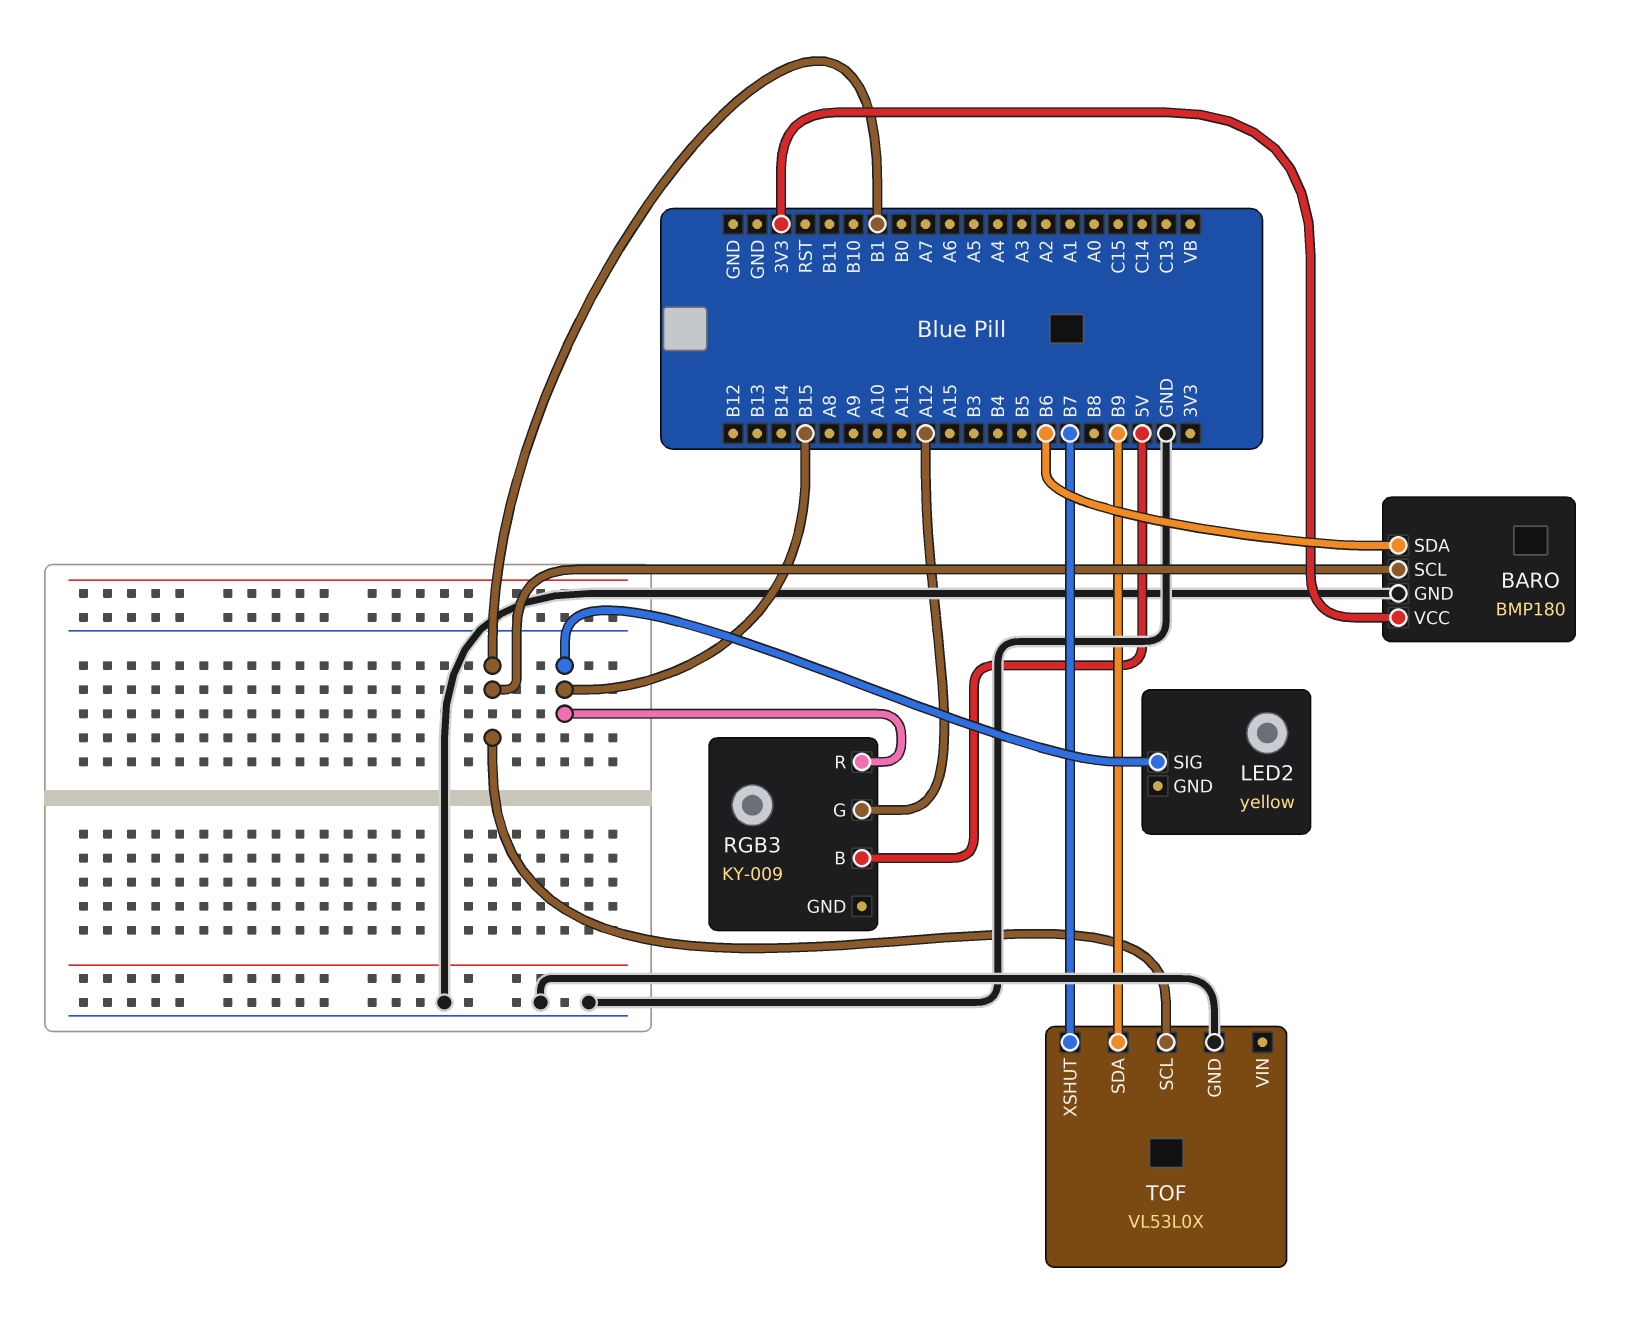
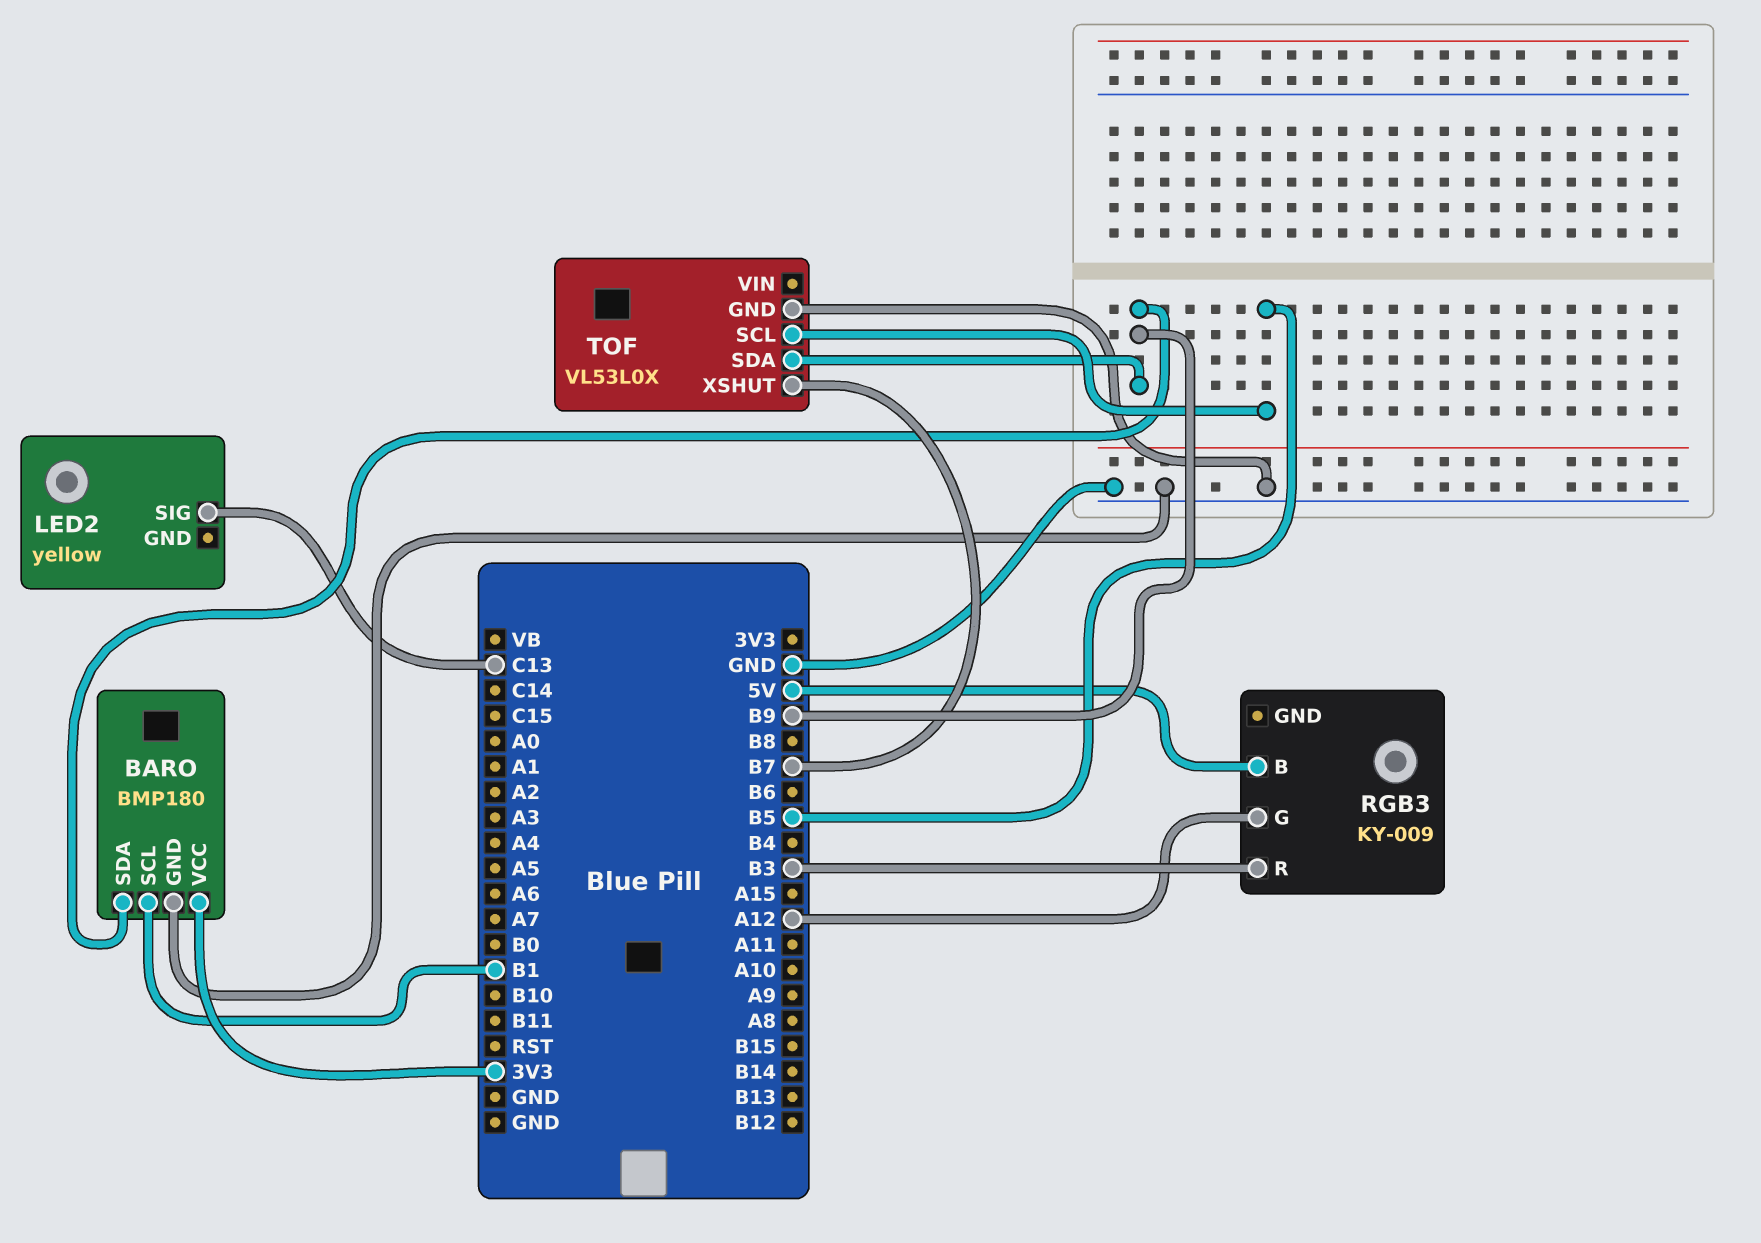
BARO pin SDA: B6 -> B9
LED2 pin SIG: B15 -> C13
RGB3 pin R: B15 -> B3
TOF pin SCL: B1 -> B5

